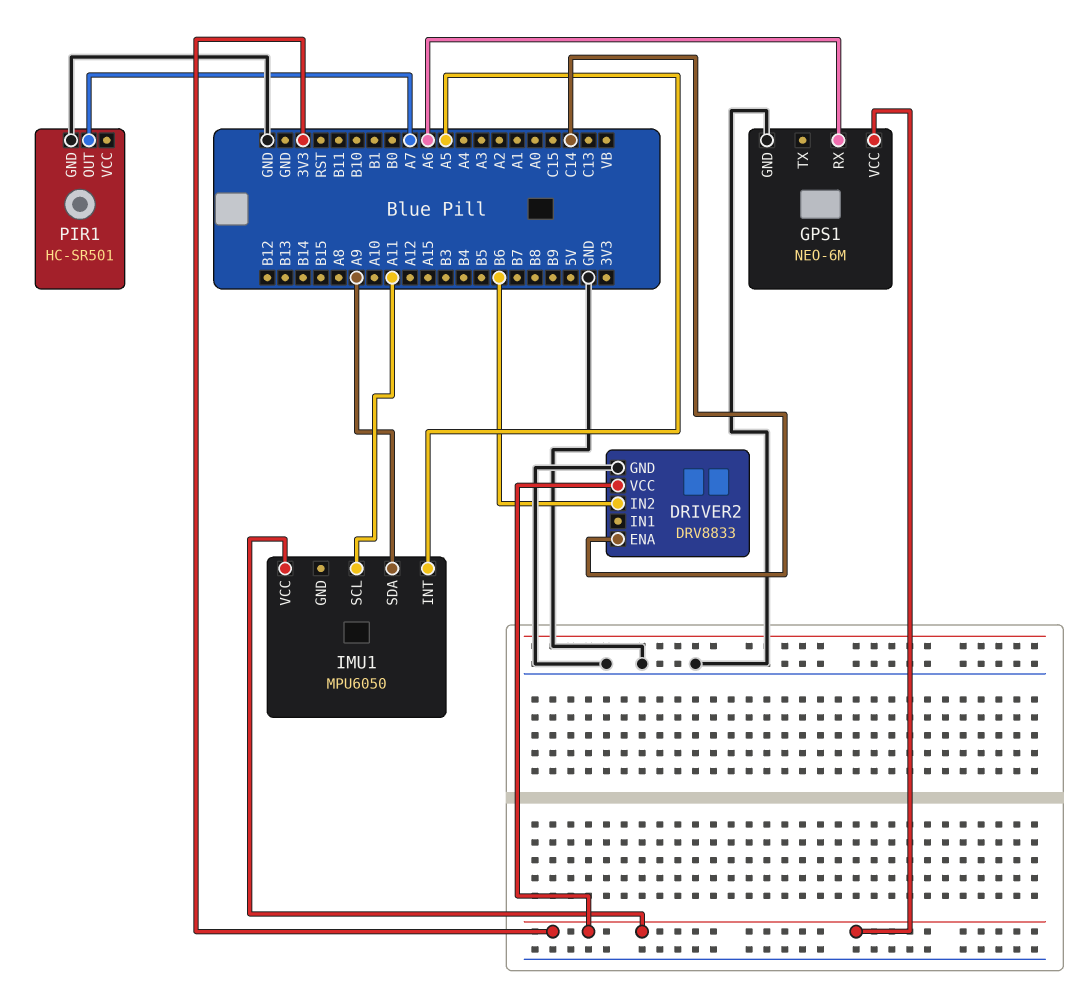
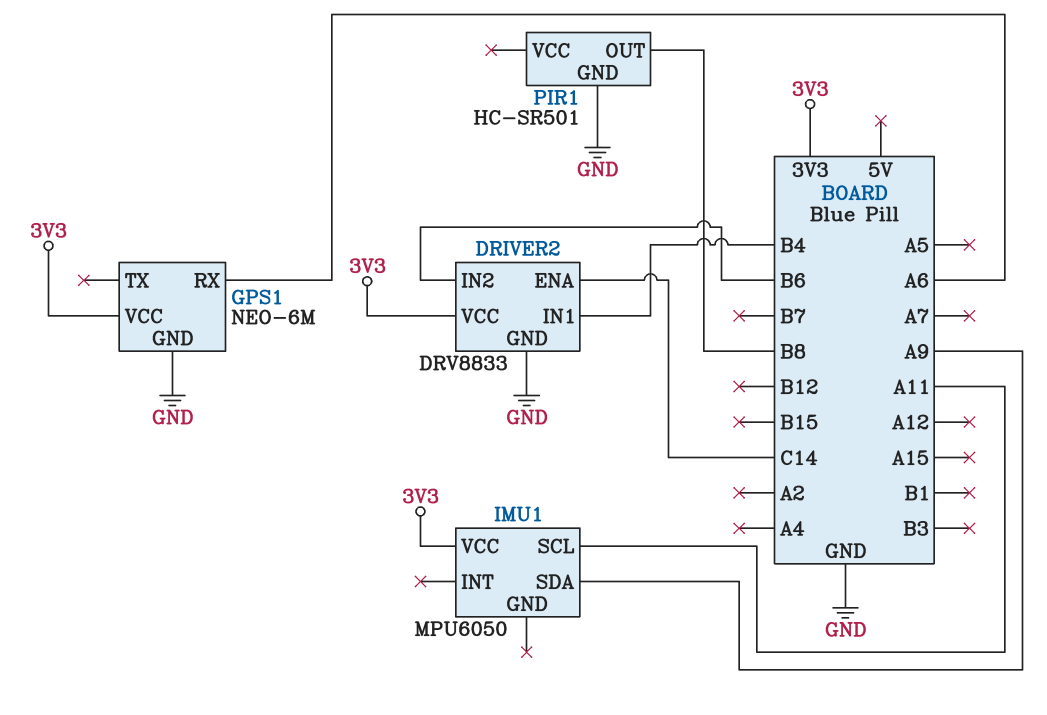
DRIVER2 pin IN1: none -> B4
IMU1 pin INT: A5 -> none
PIR1 pin OUT: A7 -> B8

